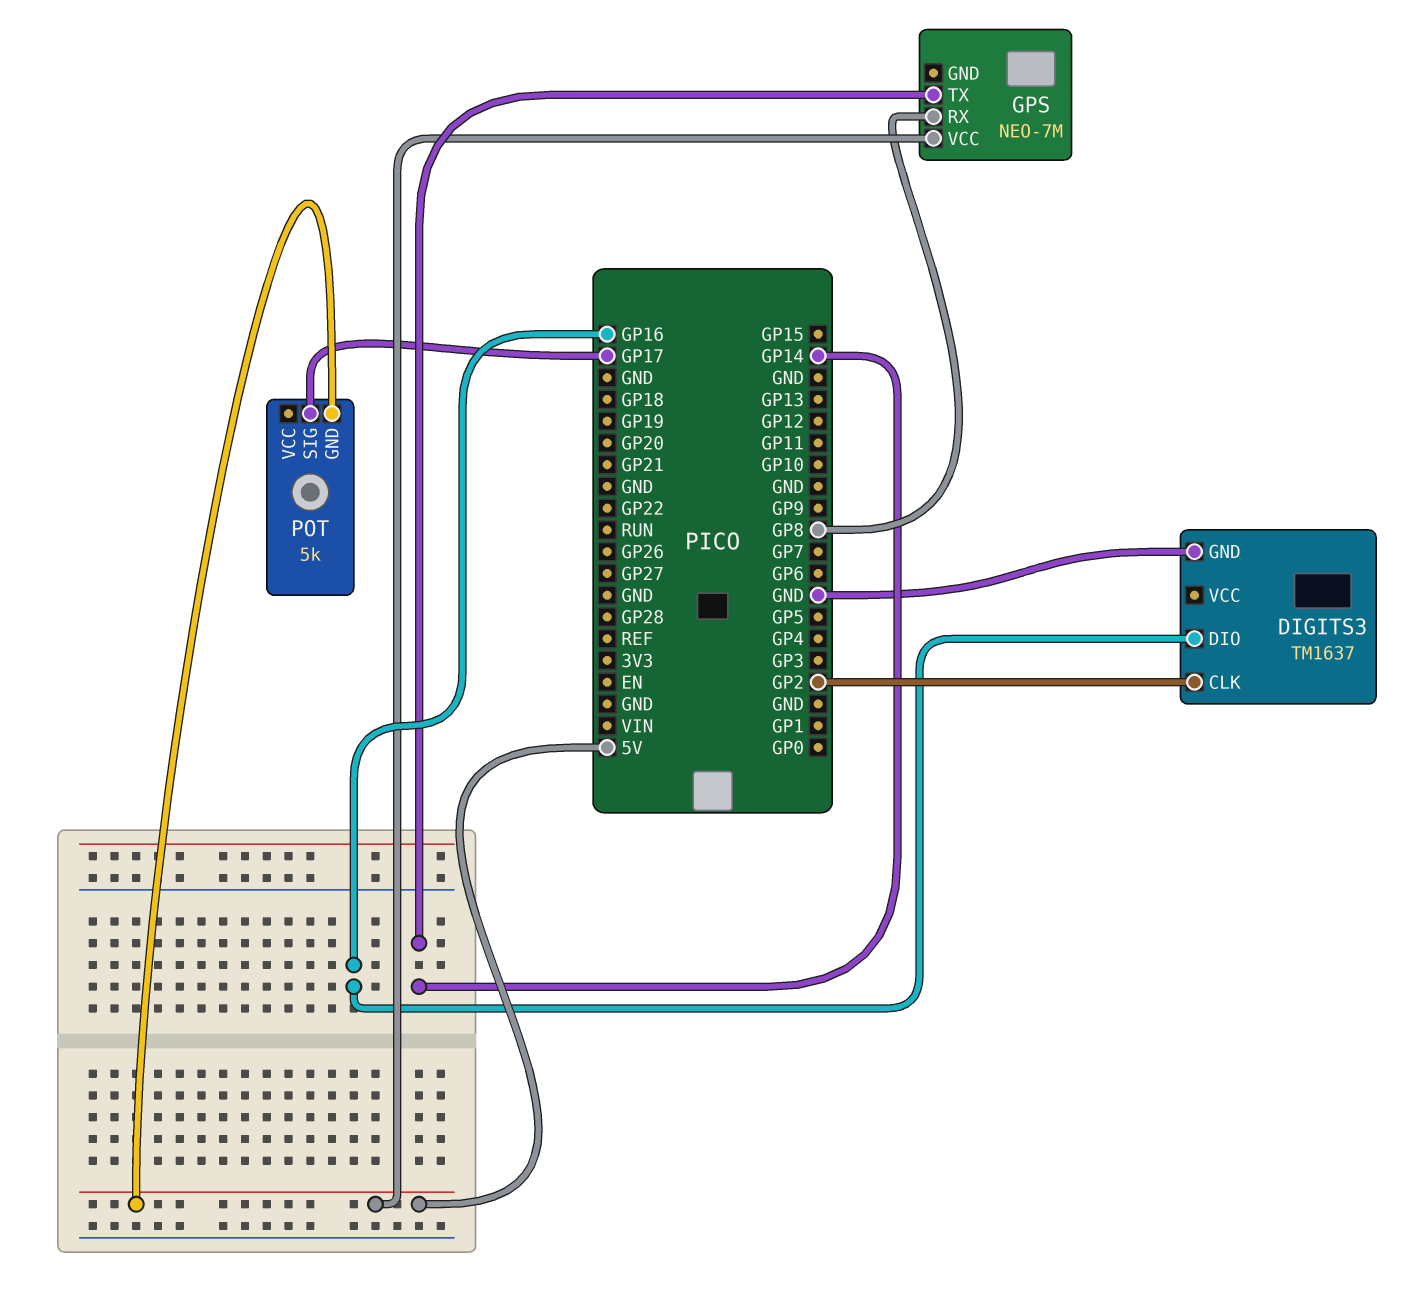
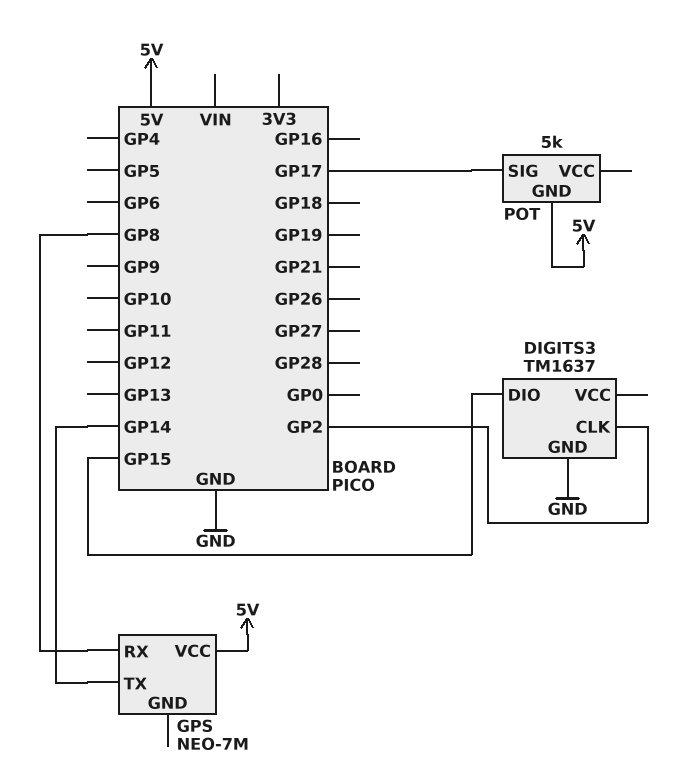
DIGITS3 pin DIO: GP16 -> GP15

